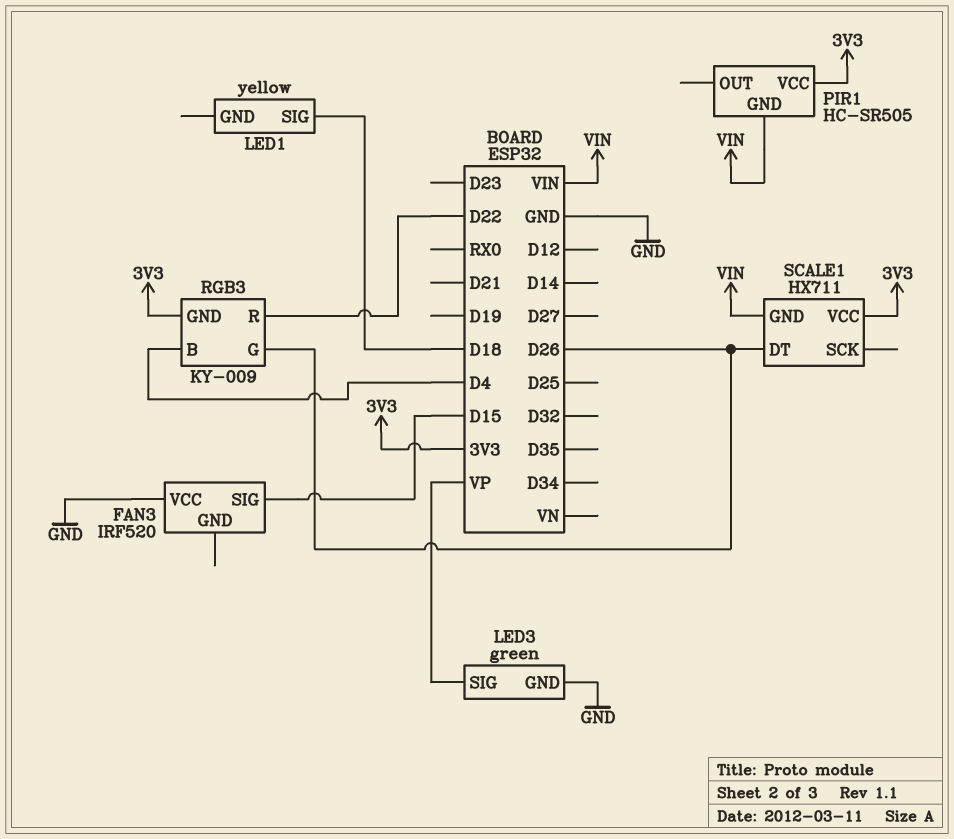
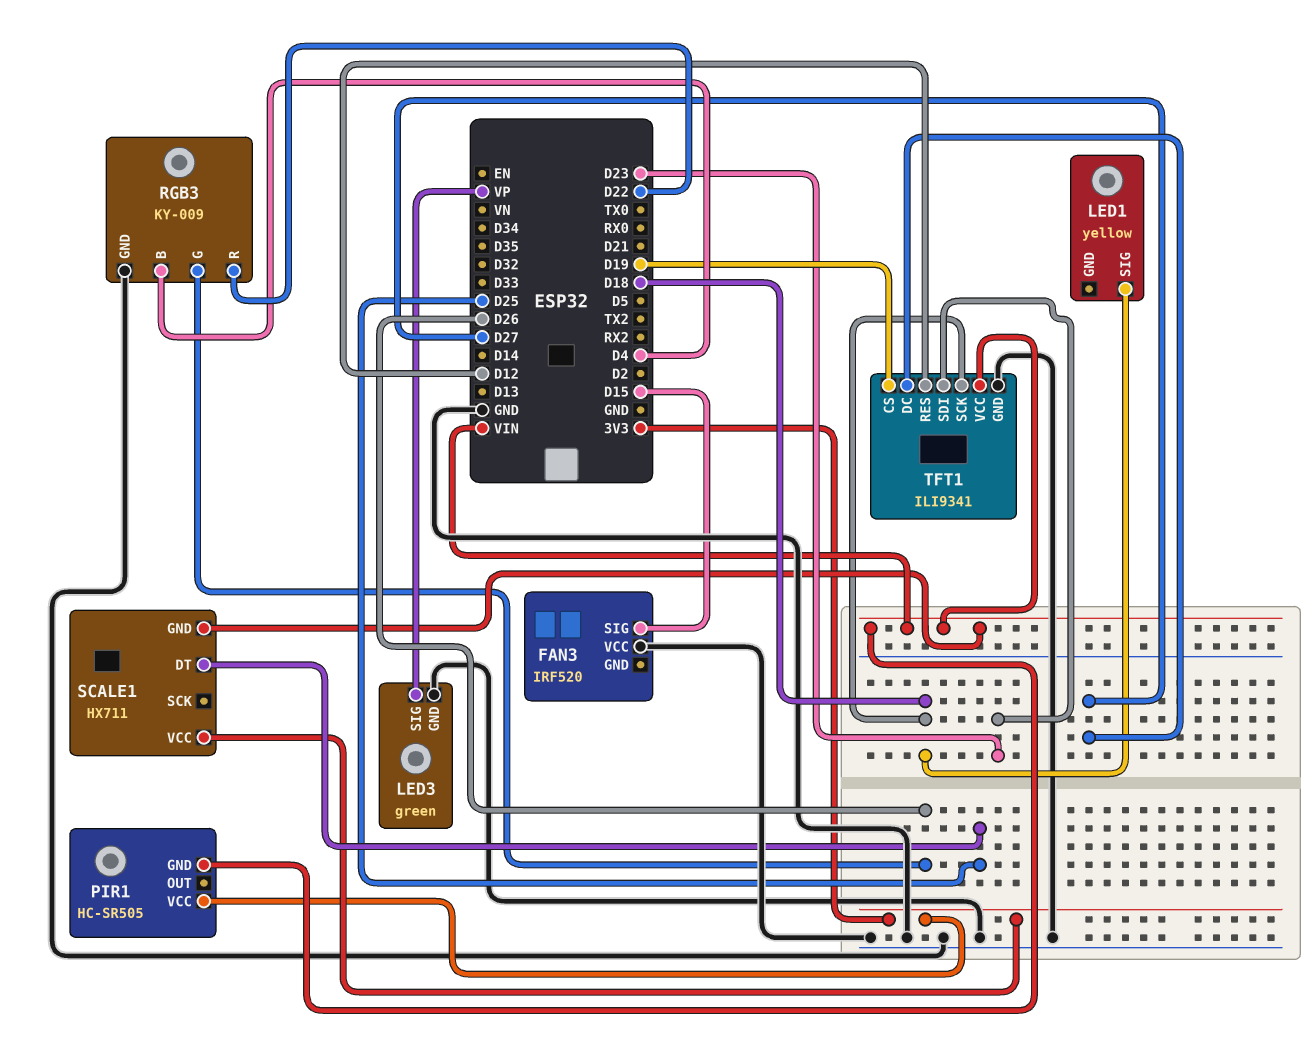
RGB3 pin GND: 3V3 -> GND
SCALE1 pin DT: D26 -> D25
TFT1: none -> ILI9341
TFT1 pin CS: none -> D19
TFT1 pin DC: none -> D27
TFT1 pin GND: none -> GND
TFT1 pin RES: none -> D12
TFT1 pin SCK: none -> D18
TFT1 pin SDI: none -> D23
TFT1 pin VCC: none -> VIN

